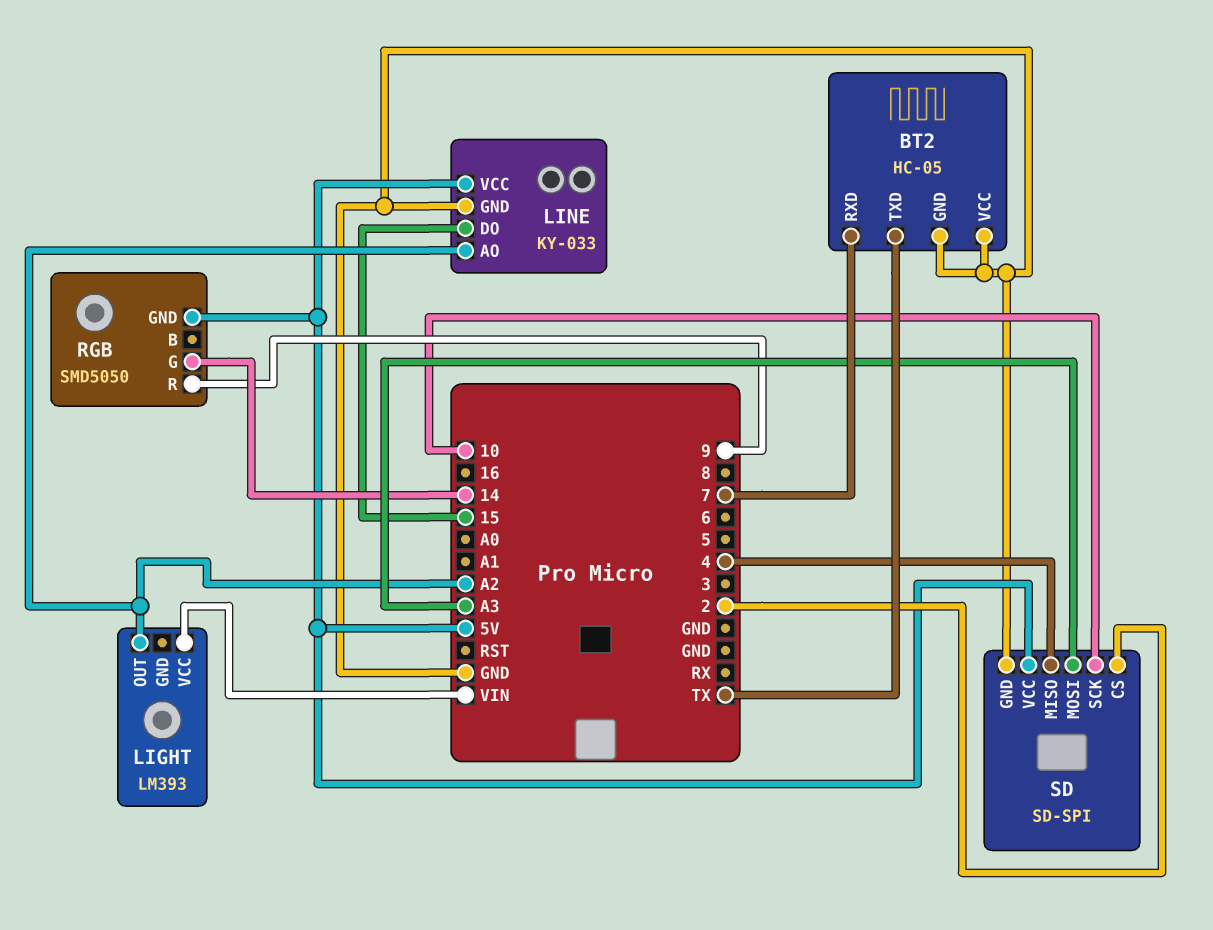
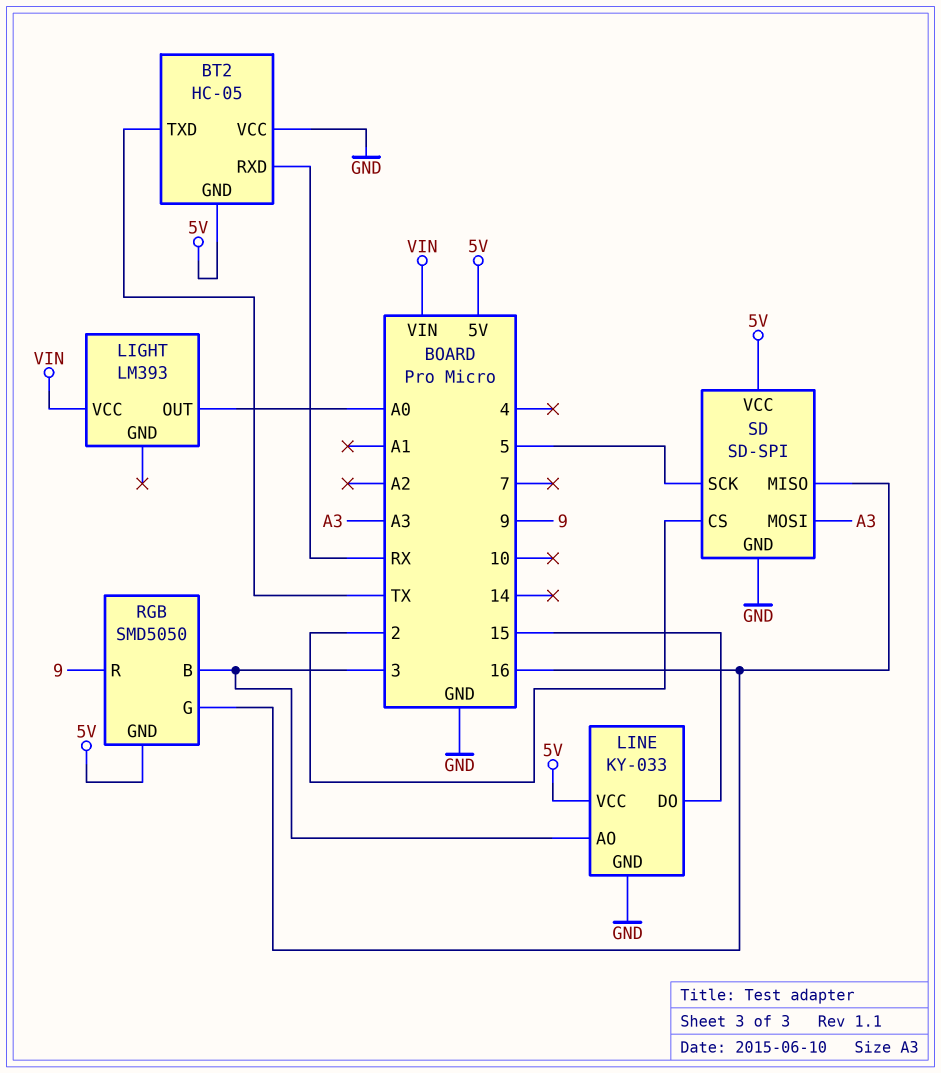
BT2 pin GND: GND -> 5V
BT2 pin RXD: 7 -> RX
LIGHT pin OUT: A2 -> A0
LINE pin AO: A2 -> 3
RGB pin B: none -> 3
RGB pin G: 14 -> 16
SD pin MISO: 4 -> 16
SD pin SCK: 10 -> 5

